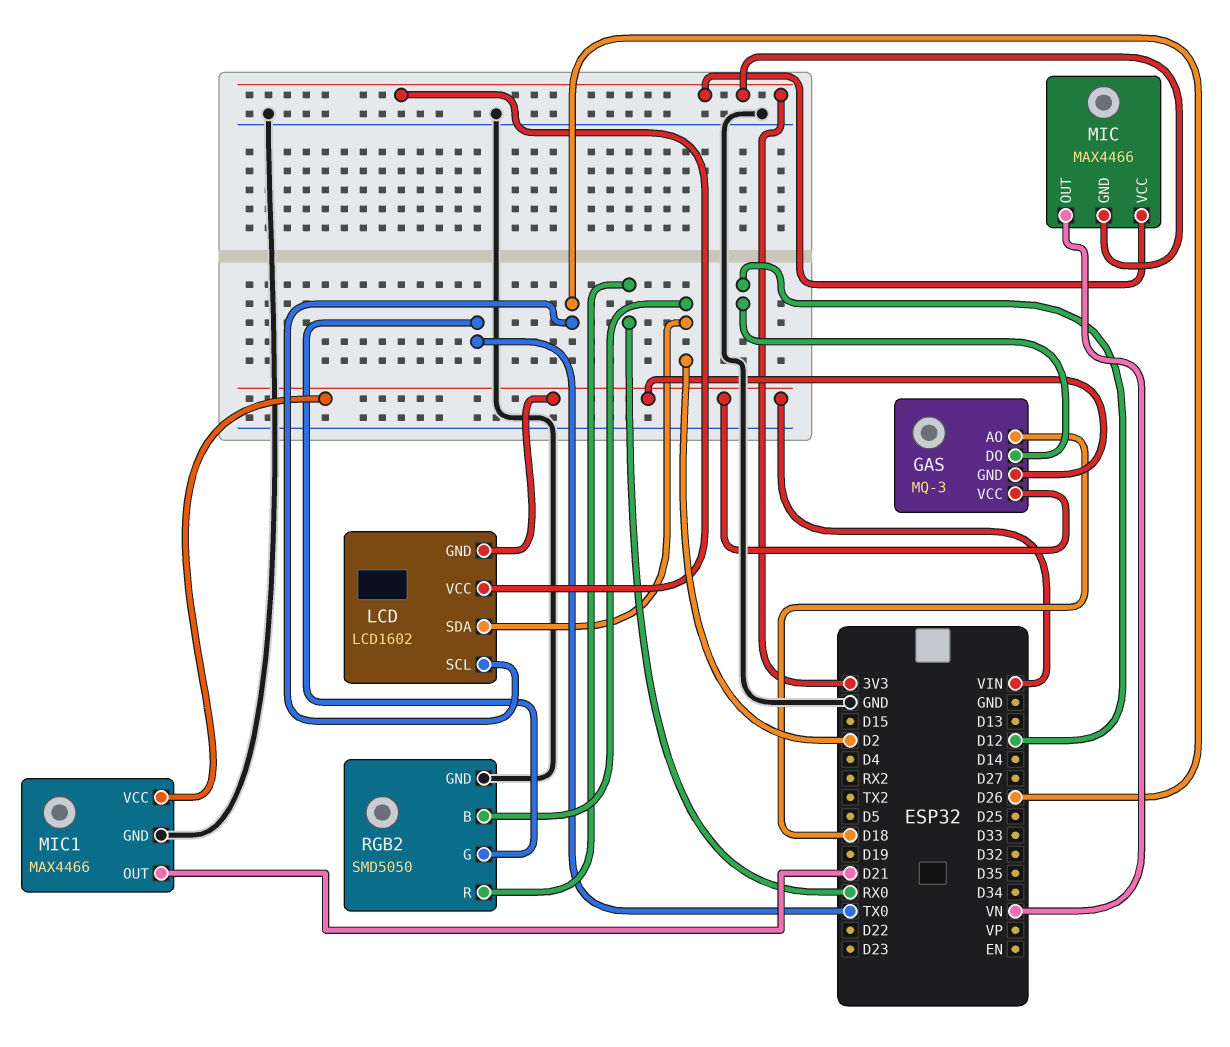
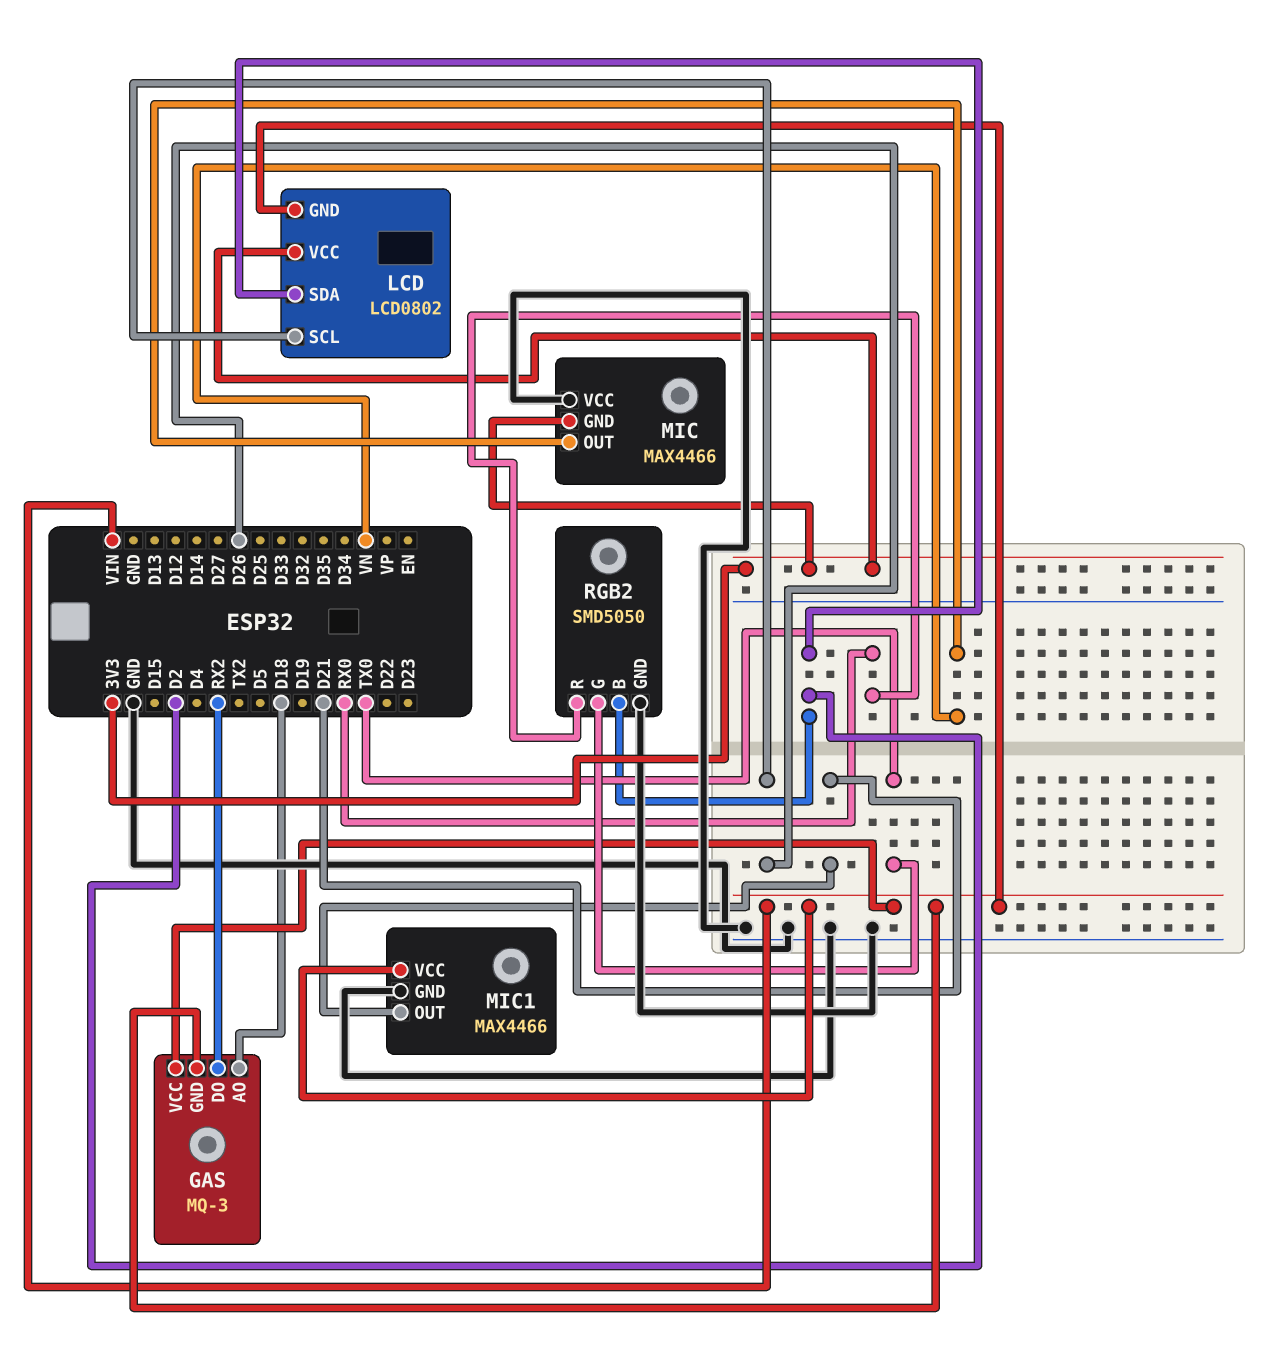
GAS pin DO: D12 -> RX2
LCD: LCD1602 -> LCD0802
MIC pin VCC: 3V3 -> GND

